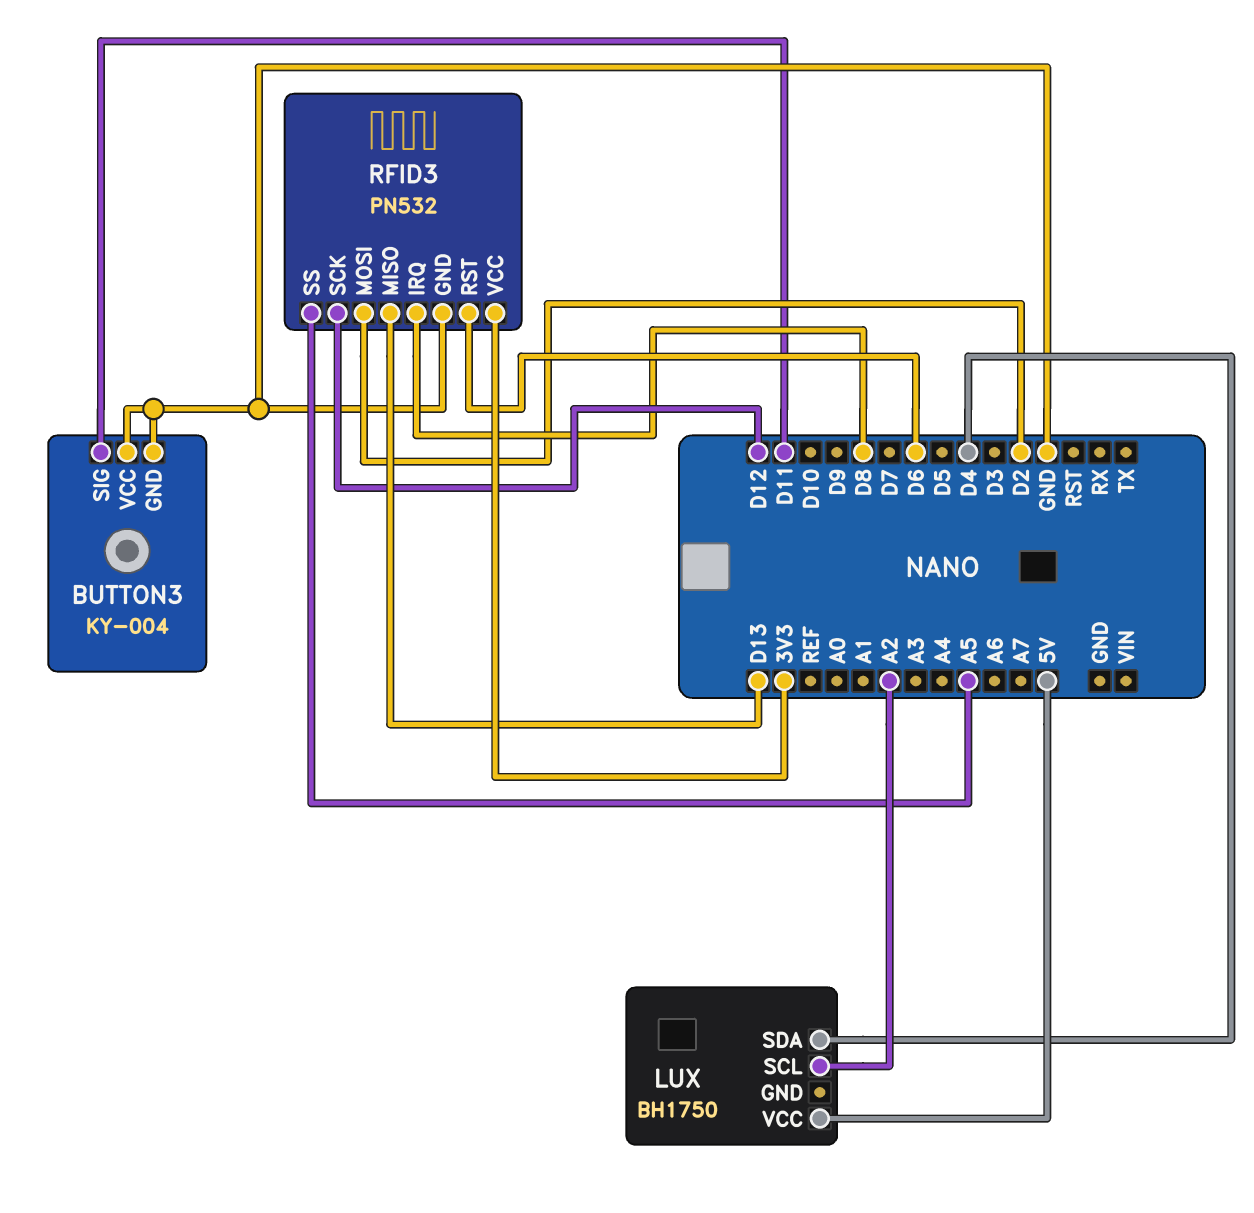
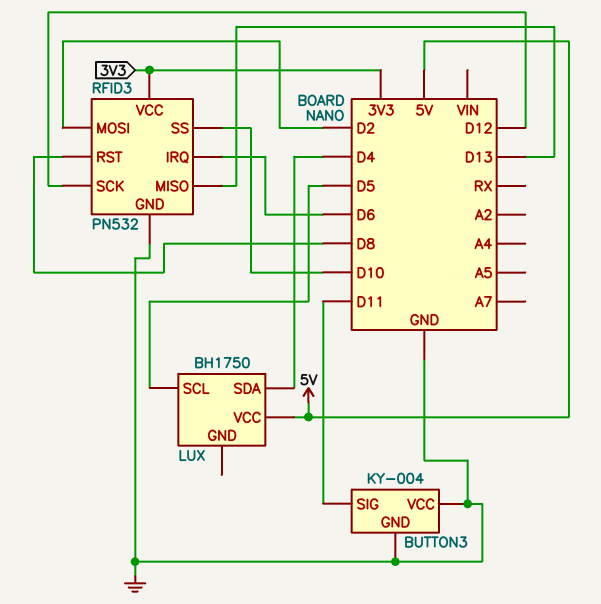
LUX pin SCL: A2 -> D5
RFID3 pin IRQ: D8 -> D6
RFID3 pin RST: D6 -> D8
RFID3 pin SS: A5 -> D10

